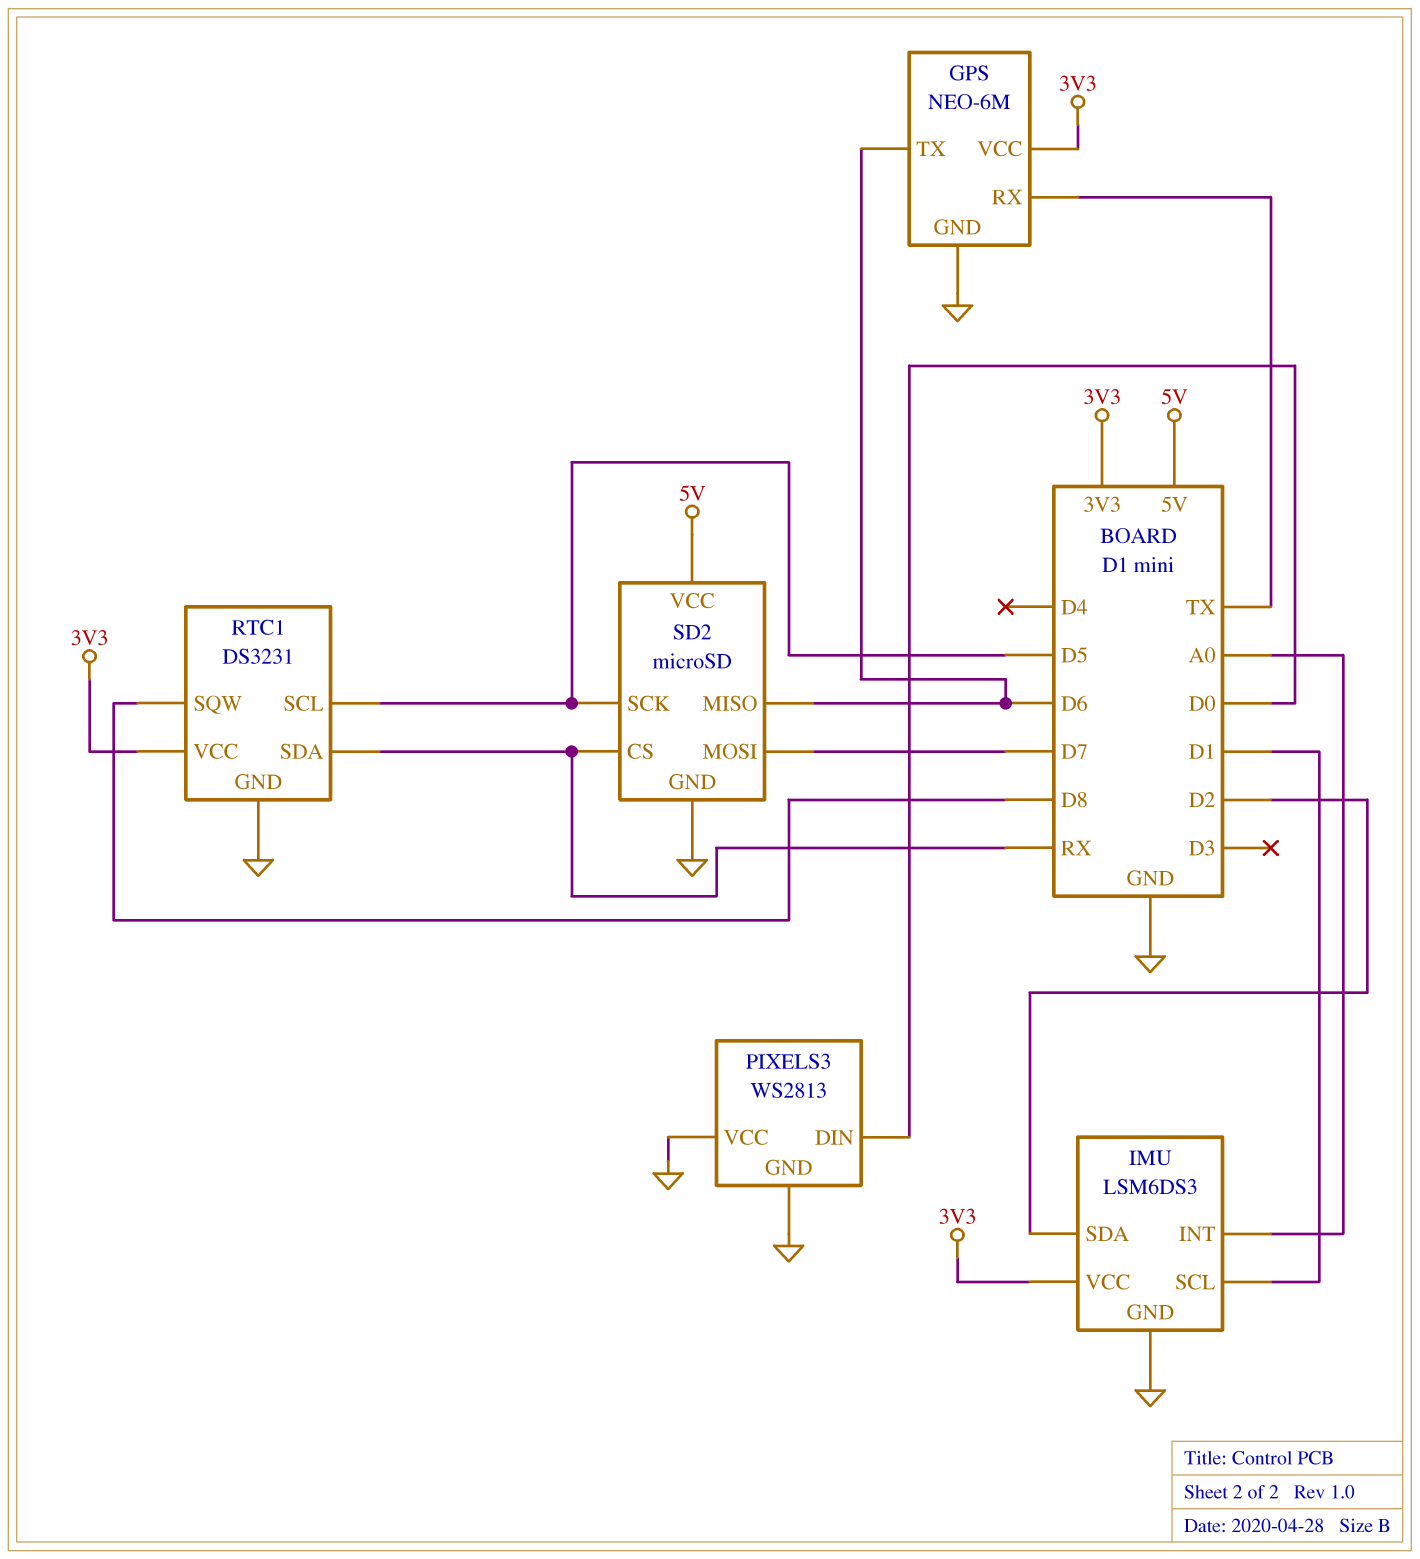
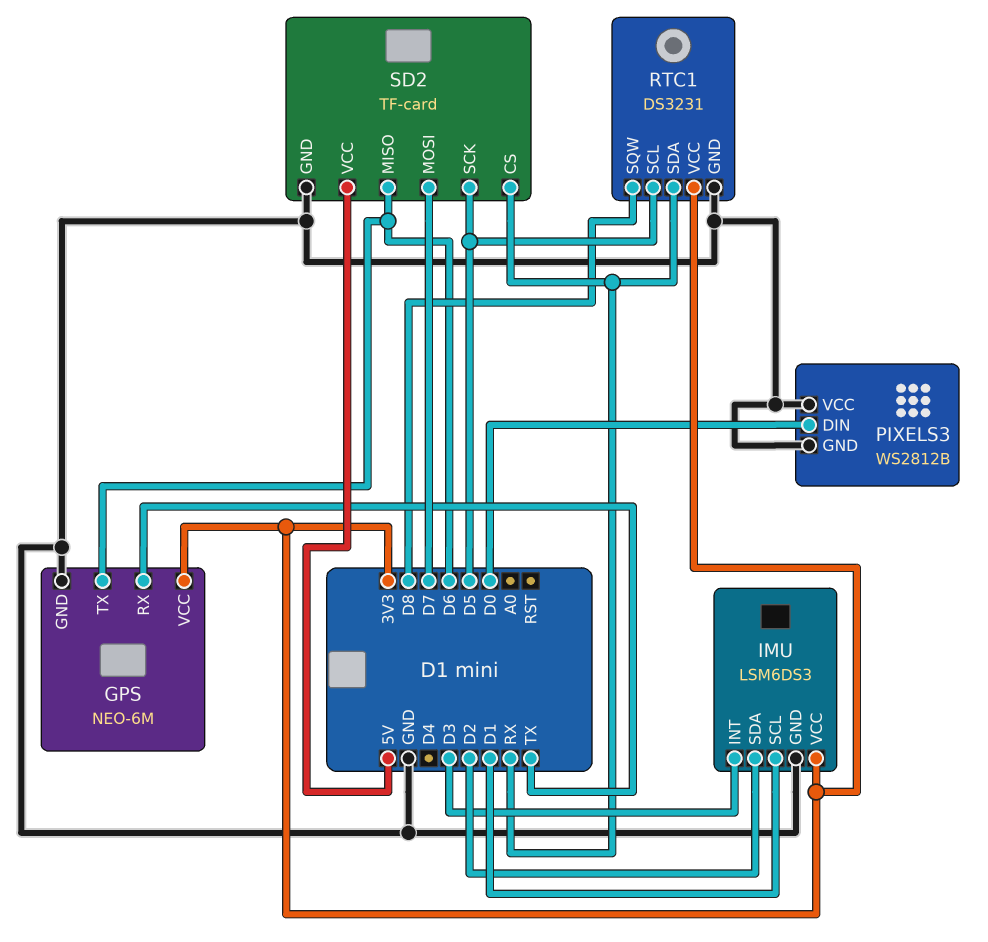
IMU pin INT: A0 -> D3
PIXELS3: WS2813 -> WS2812B
SD2: microSD -> TF-card

